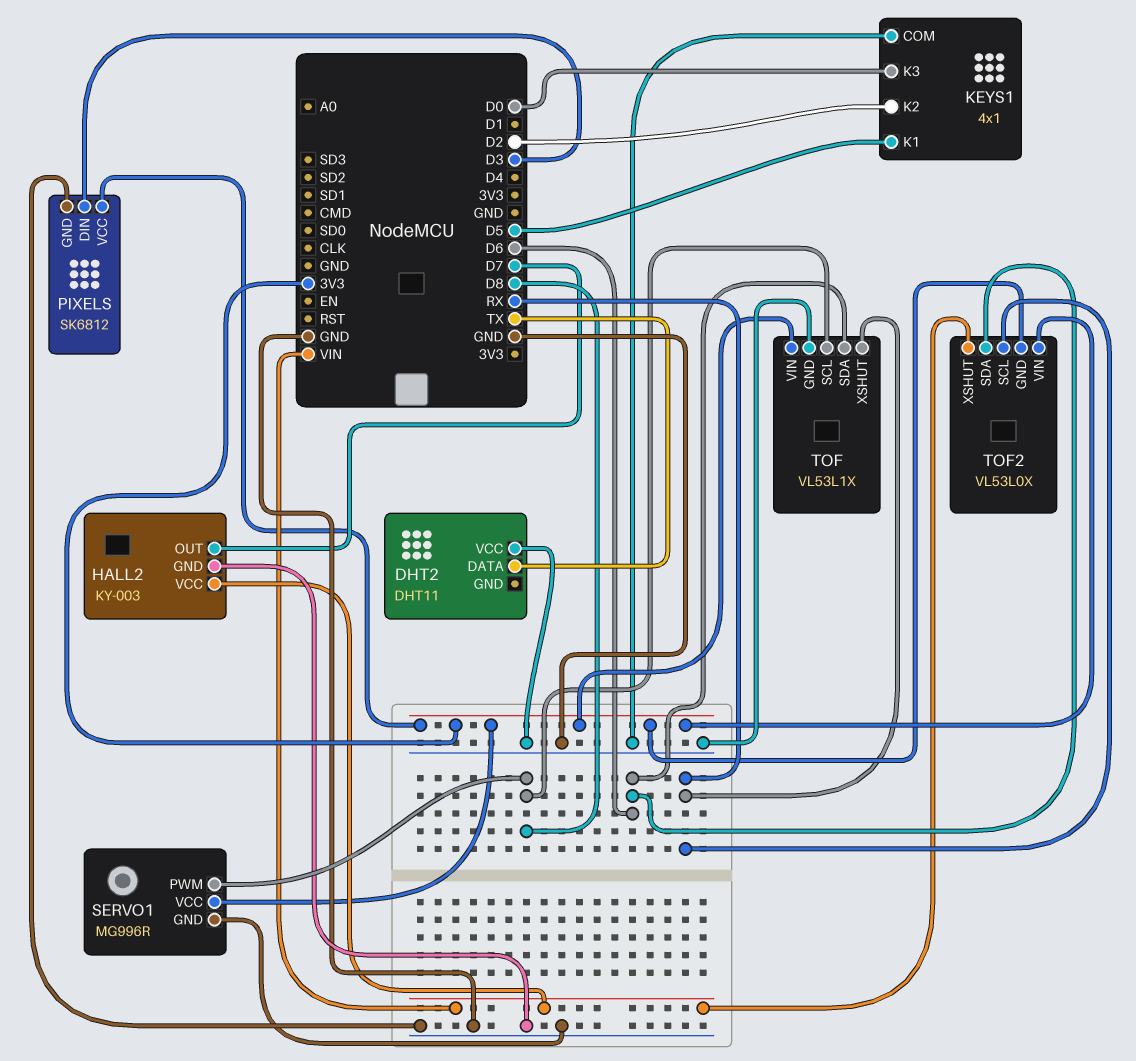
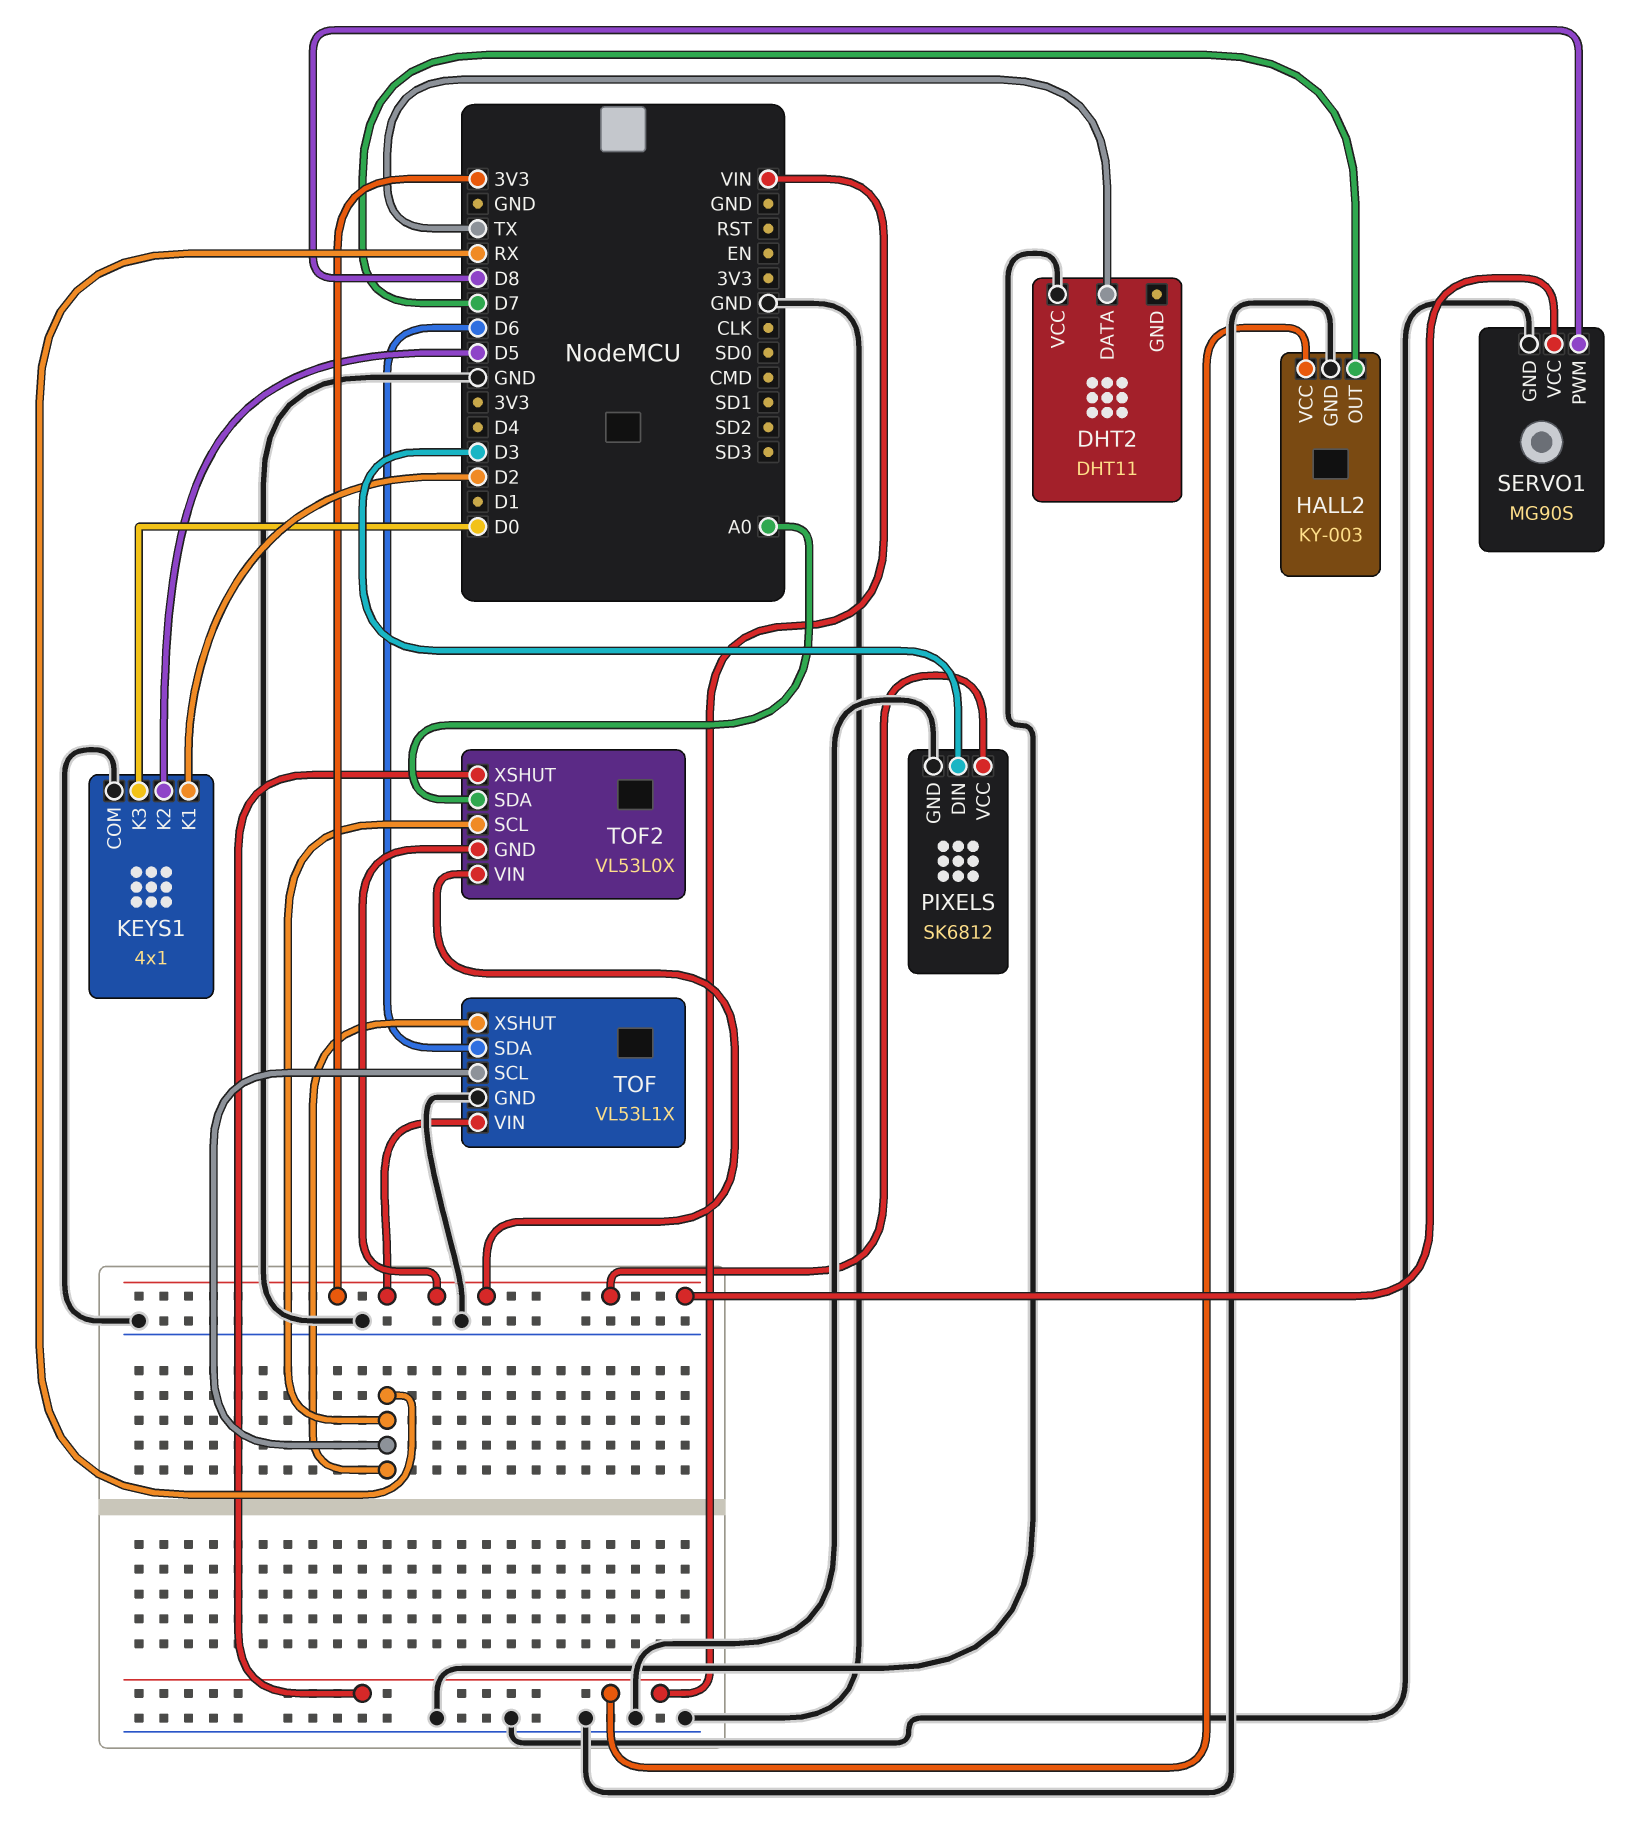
KEYS1 pin K1: D5 -> D2
KEYS1 pin K2: D2 -> D5
SERVO1: MG996R -> MG90S
TOF pin SCL: D8 -> RX
TOF2 pin SDA: D6 -> A0

